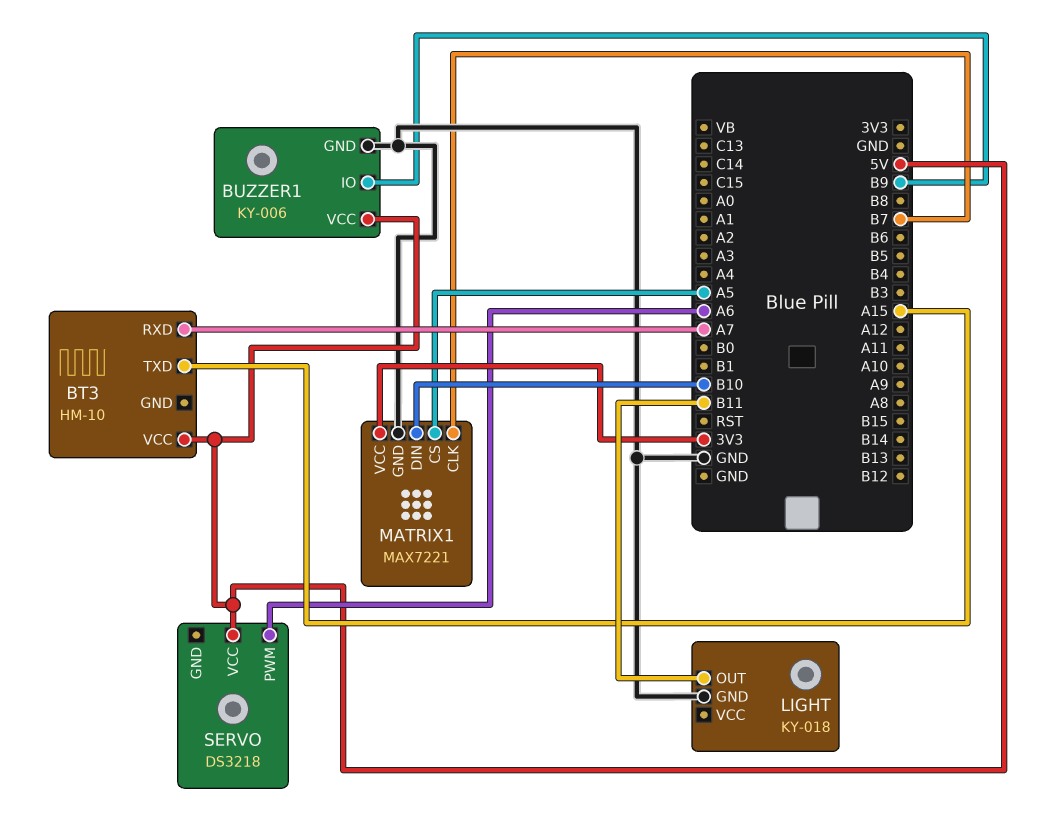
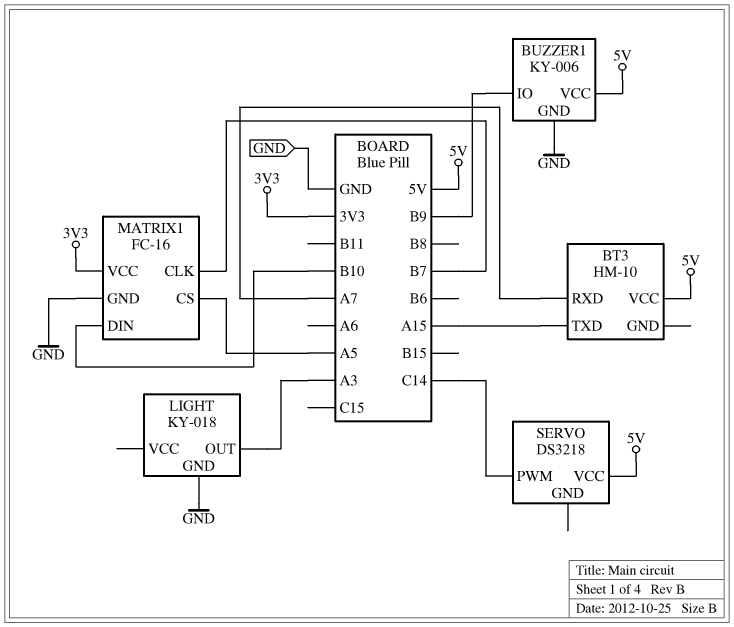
LIGHT pin OUT: B11 -> A3
MATRIX1: MAX7221 -> FC-16
SERVO pin PWM: A6 -> C14

